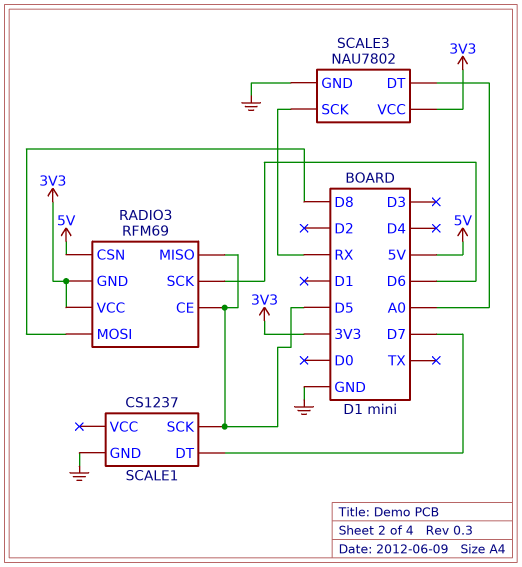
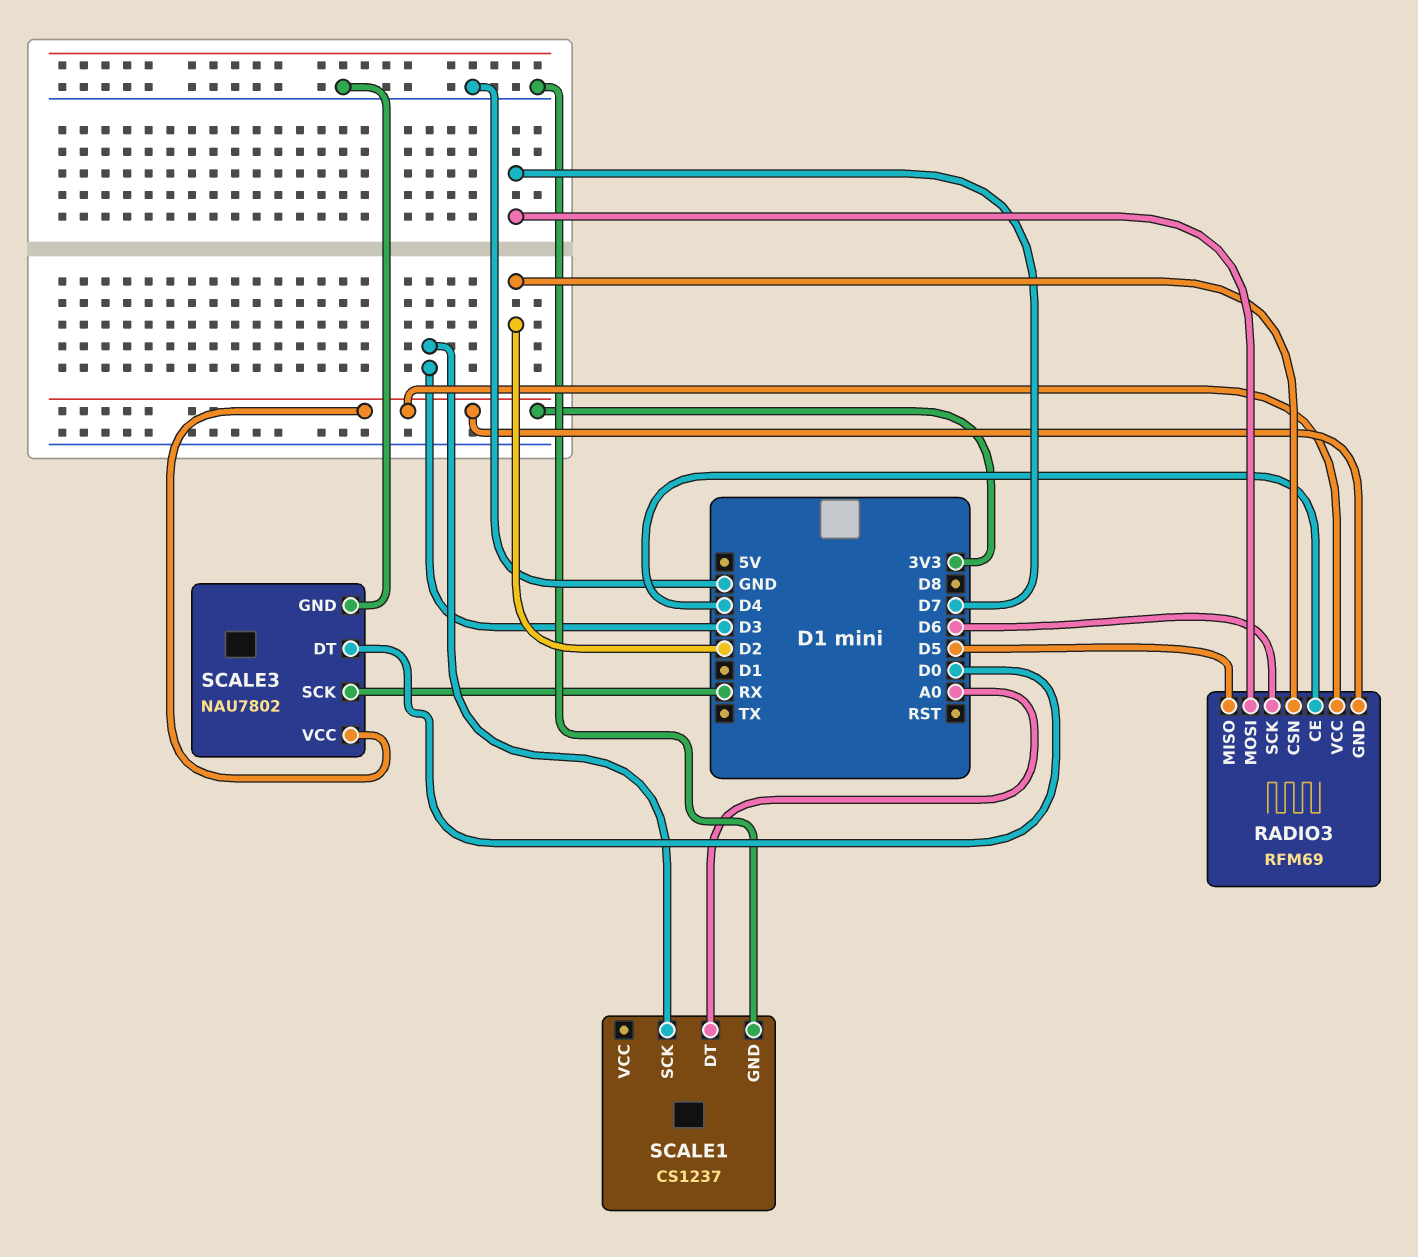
RADIO3 pin CE: D5 -> D4
RADIO3 pin CSN: 5V -> D2
RADIO3 pin MOSI: D8 -> D7
SCALE1 pin DT: D7 -> A0
SCALE1 pin SCK: D5 -> D3
SCALE3 pin DT: A0 -> D0

